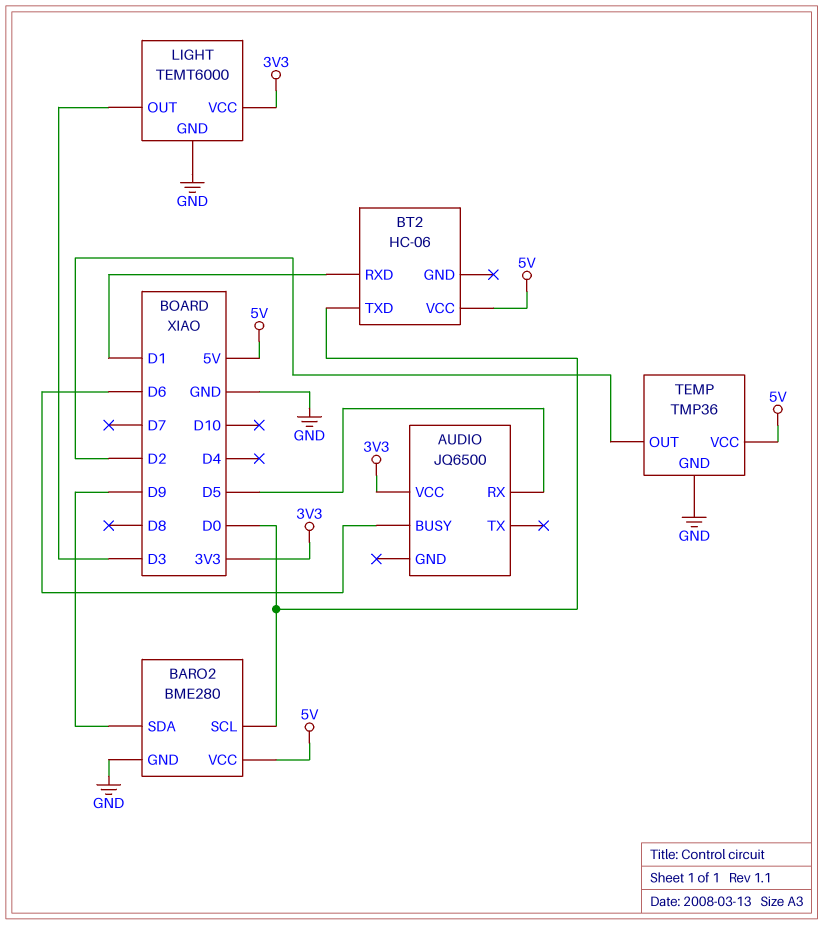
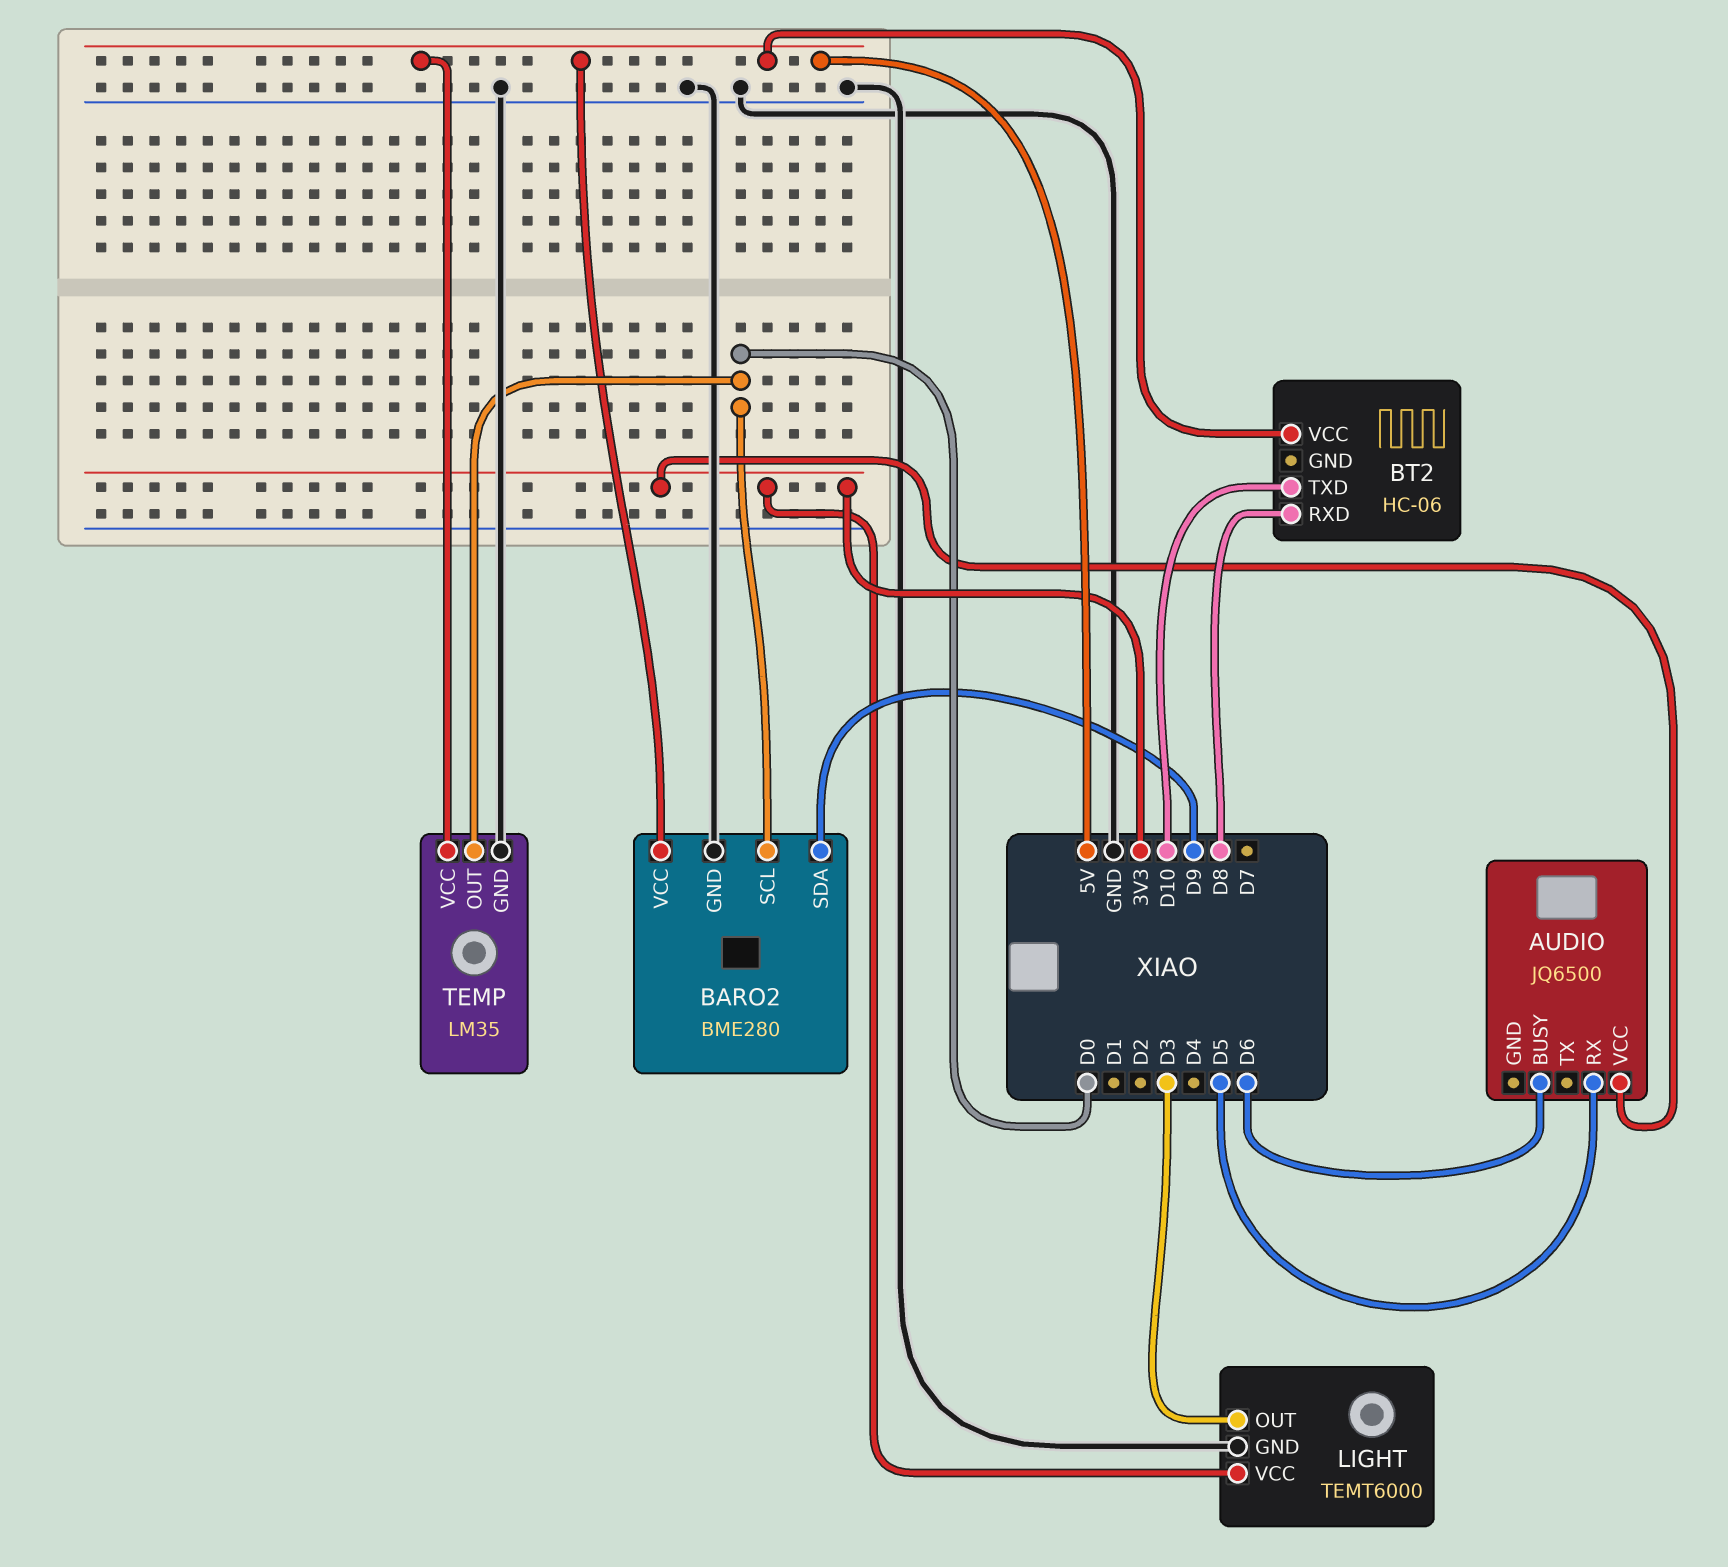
BT2 pin RXD: D1 -> D8
BT2 pin TXD: D0 -> D10
TEMP: TMP36 -> LM35
TEMP pin OUT: D2 -> D0

